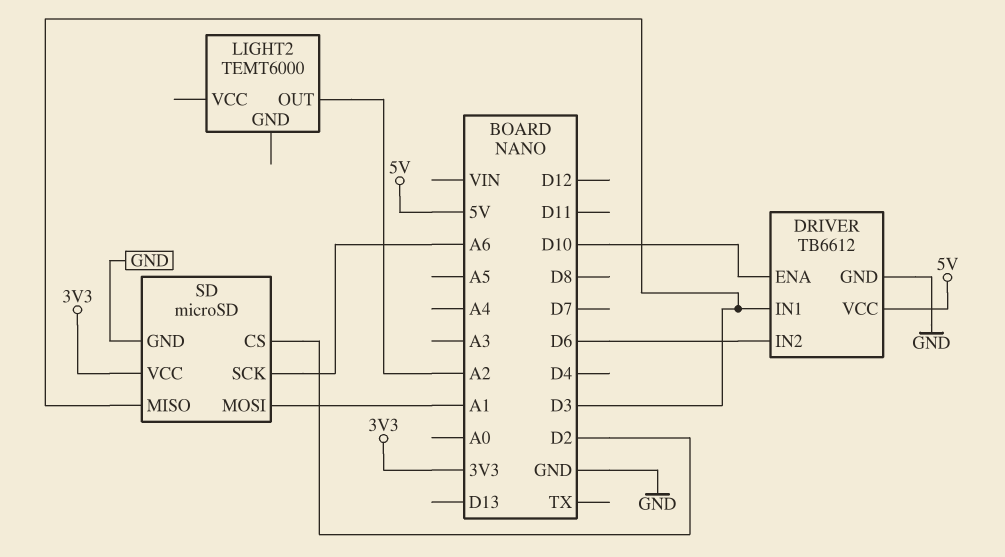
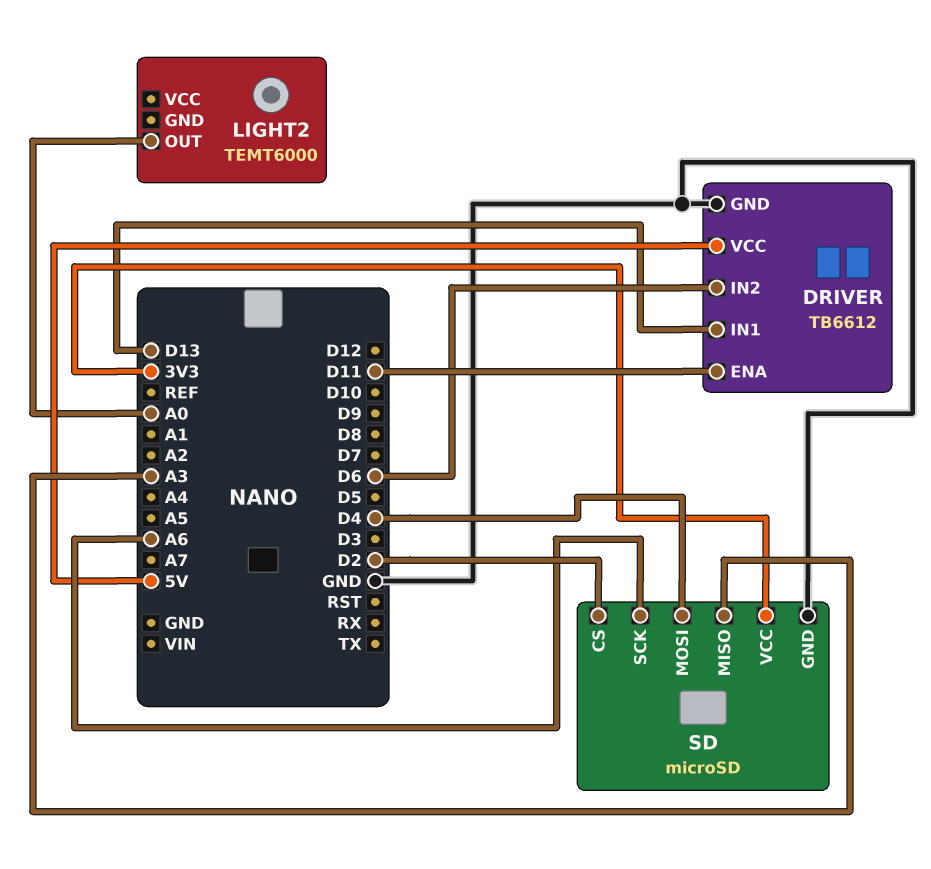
DRIVER pin ENA: D10 -> D11
DRIVER pin IN1: D3 -> D13
LIGHT2 pin OUT: A2 -> A0
SD pin MISO: D3 -> A3
SD pin MOSI: A1 -> D4

